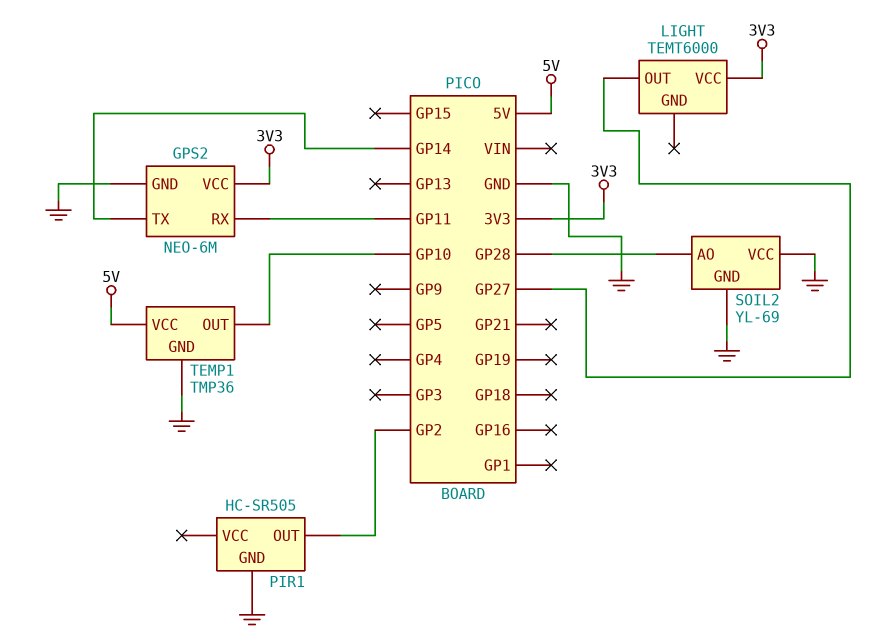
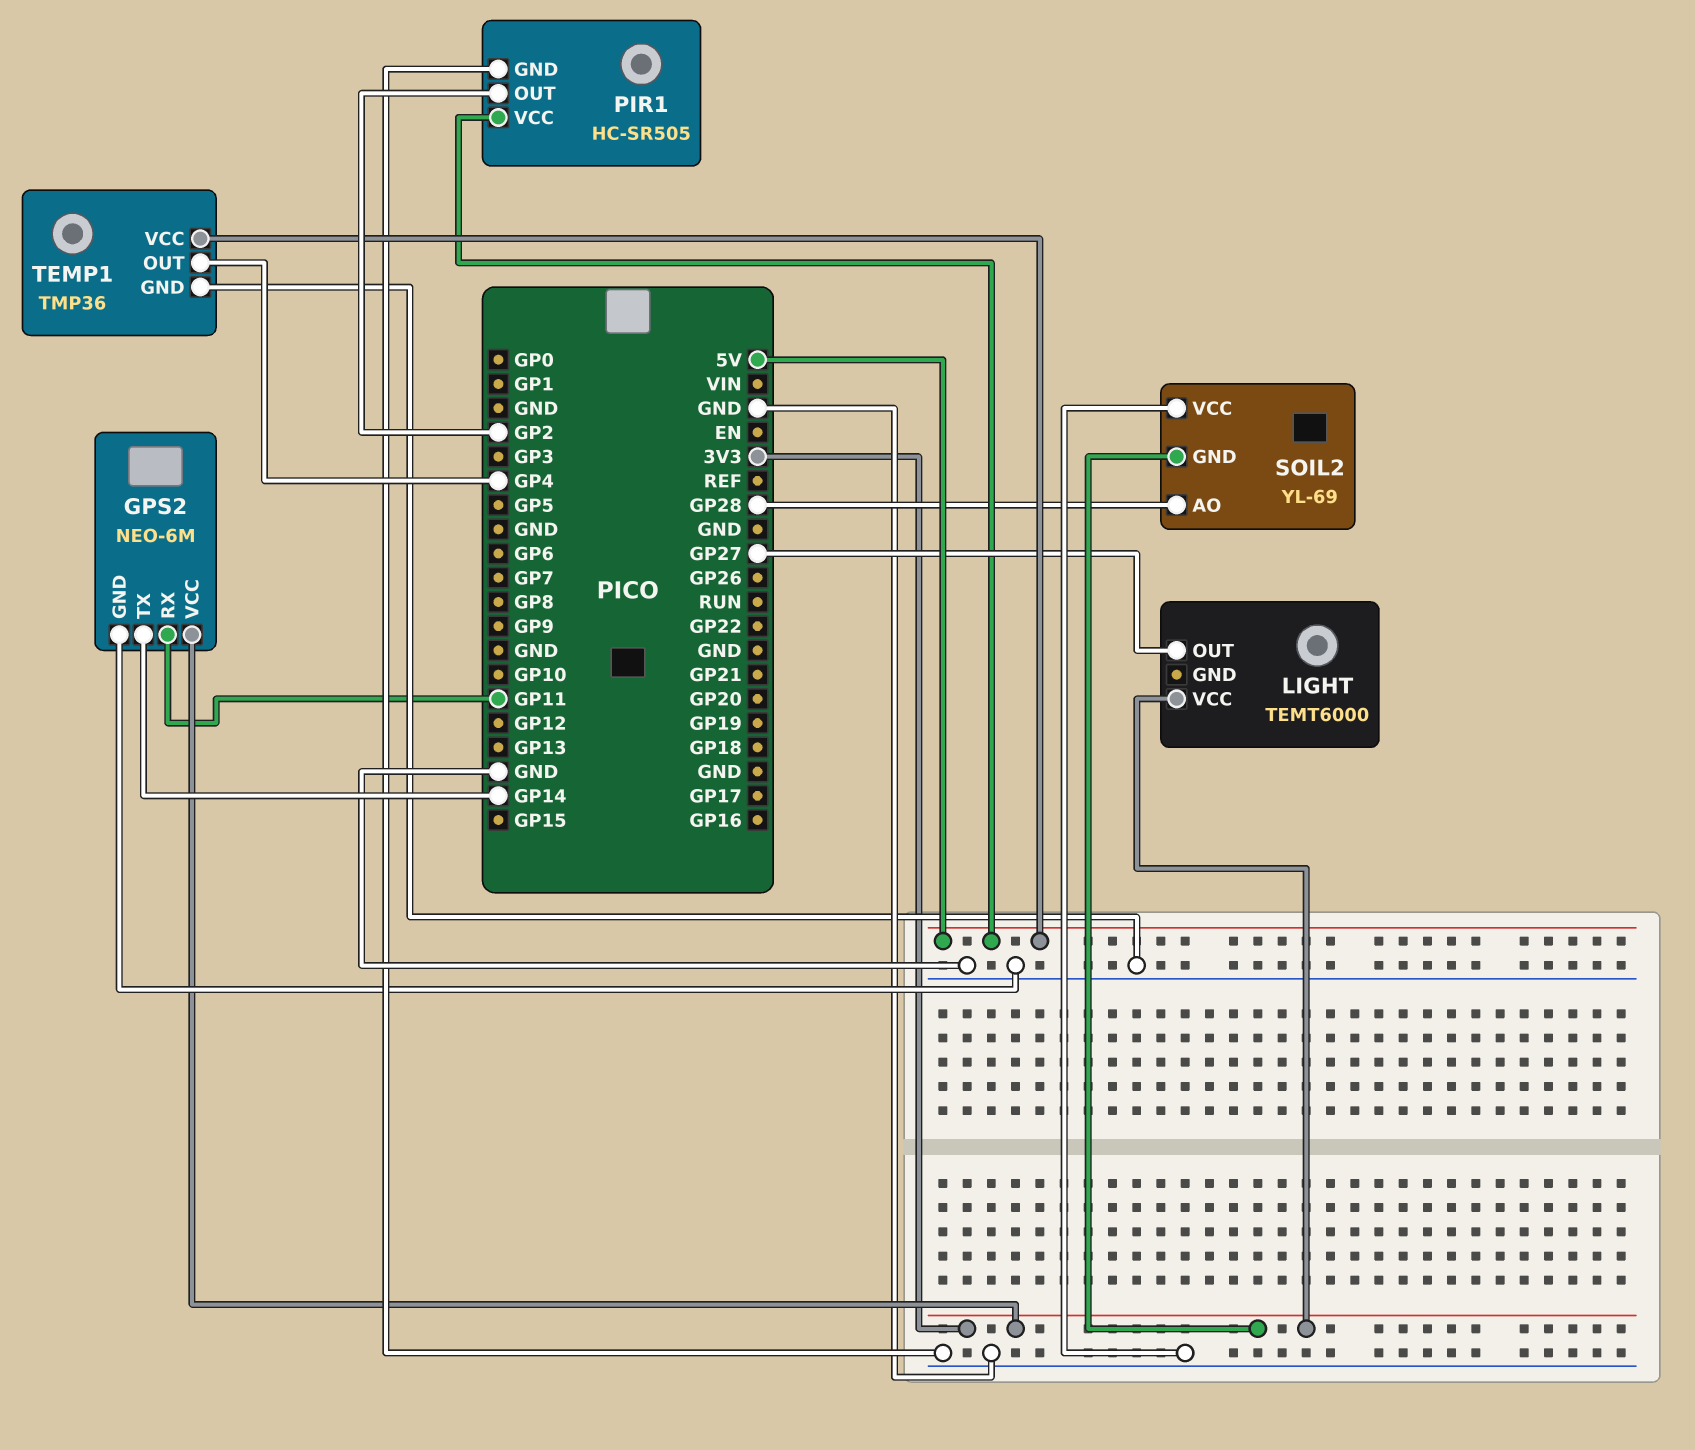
PIR1 pin VCC: none -> 5V
SOIL2 pin GND: GND -> 3V3
TEMP1 pin OUT: GP10 -> GP4

